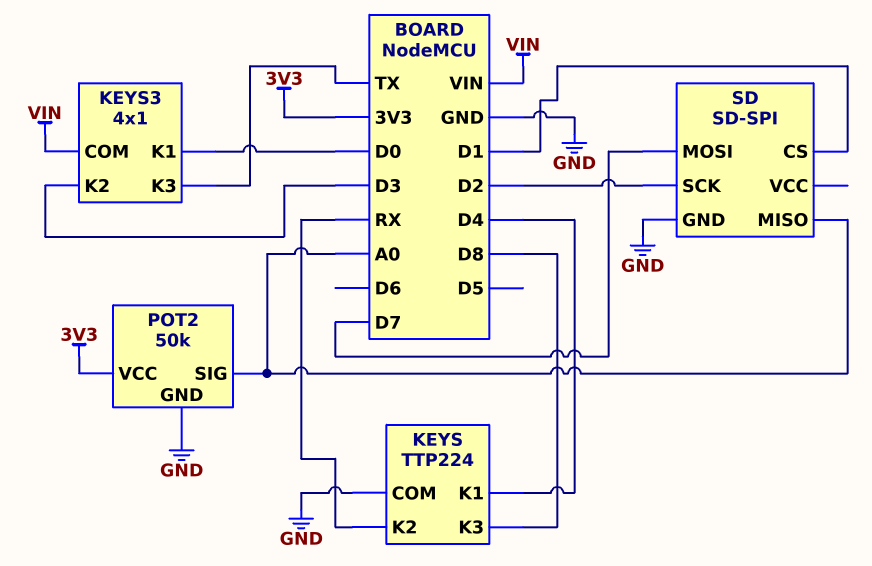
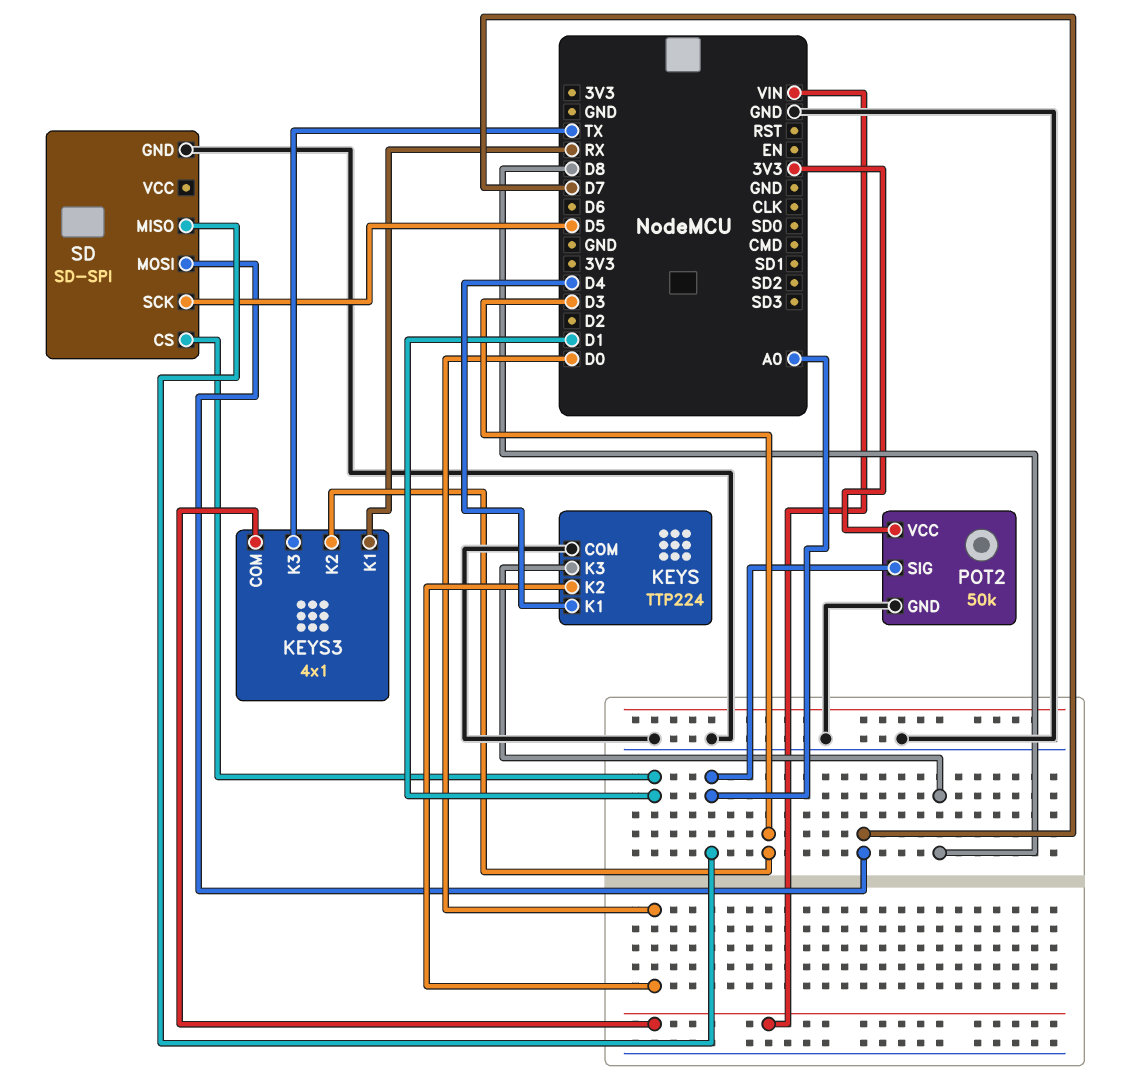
KEYS pin K2: RX -> D0
KEYS3 pin K1: D0 -> RX
SD pin SCK: D2 -> D5

